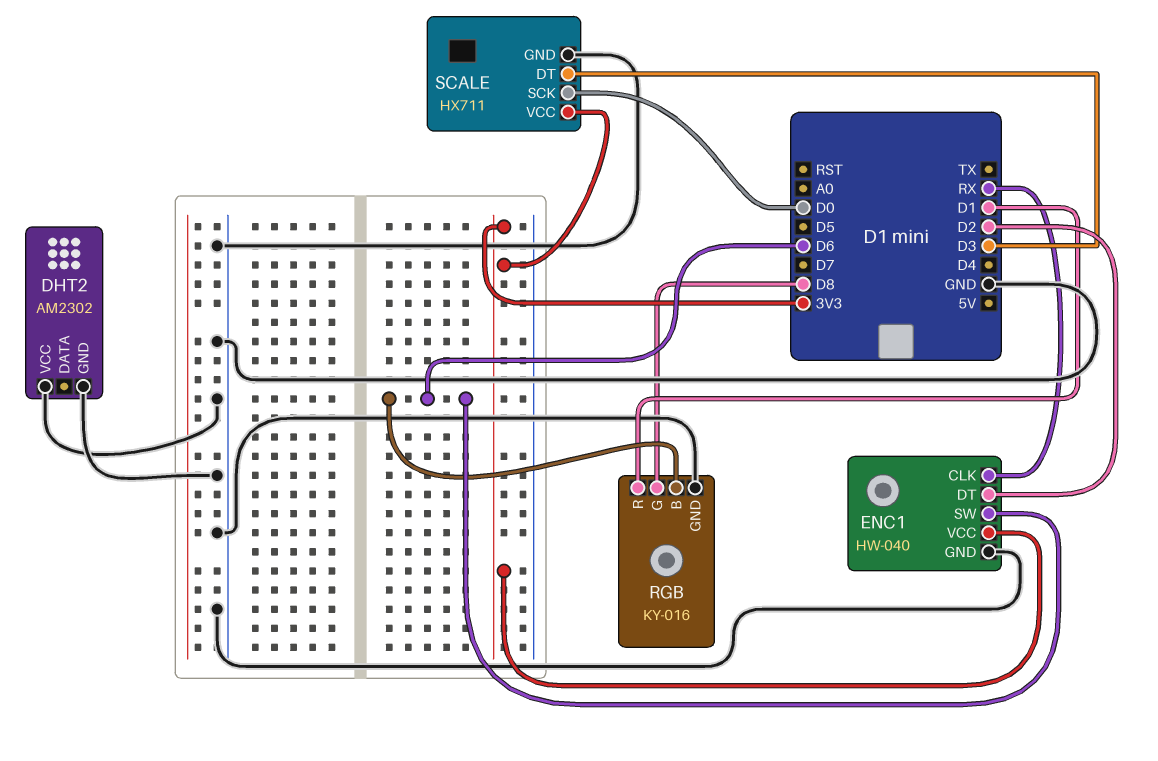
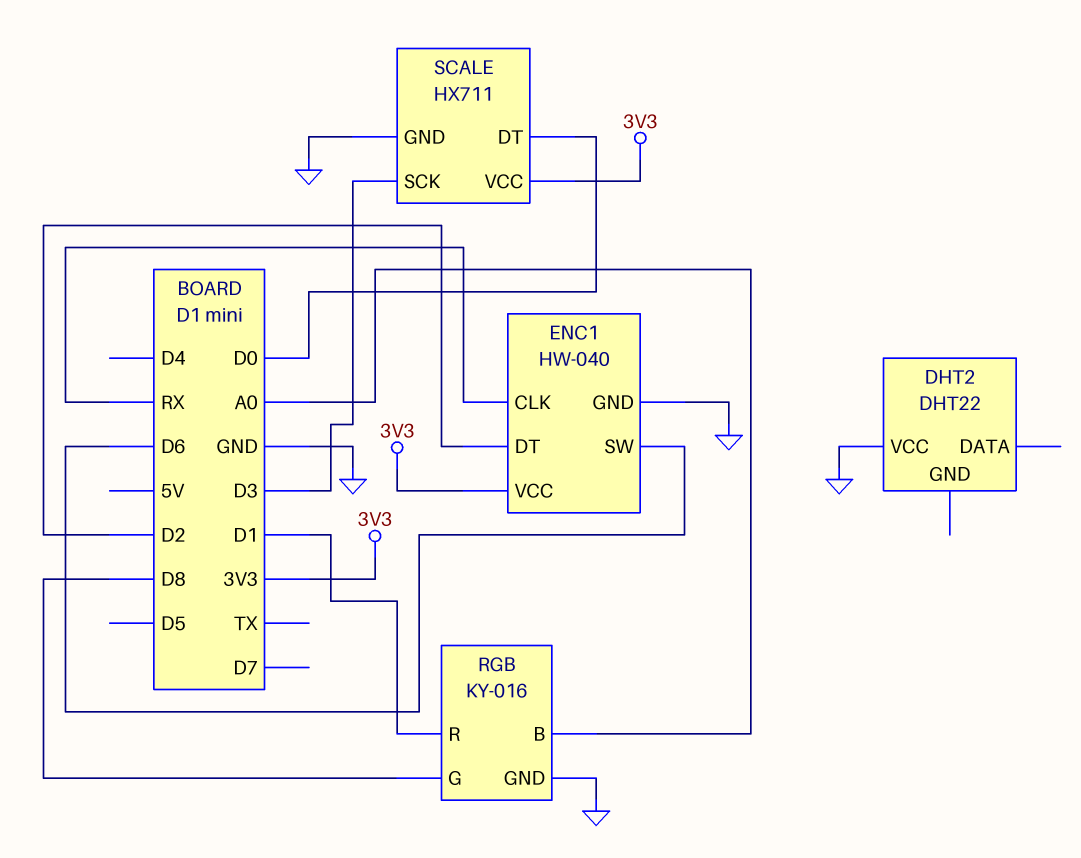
DHT2: AM2302 -> DHT22
DHT2 pin GND: GND -> none
RGB pin B: D6 -> A0
SCALE pin DT: D3 -> D0
SCALE pin SCK: D0 -> D3

